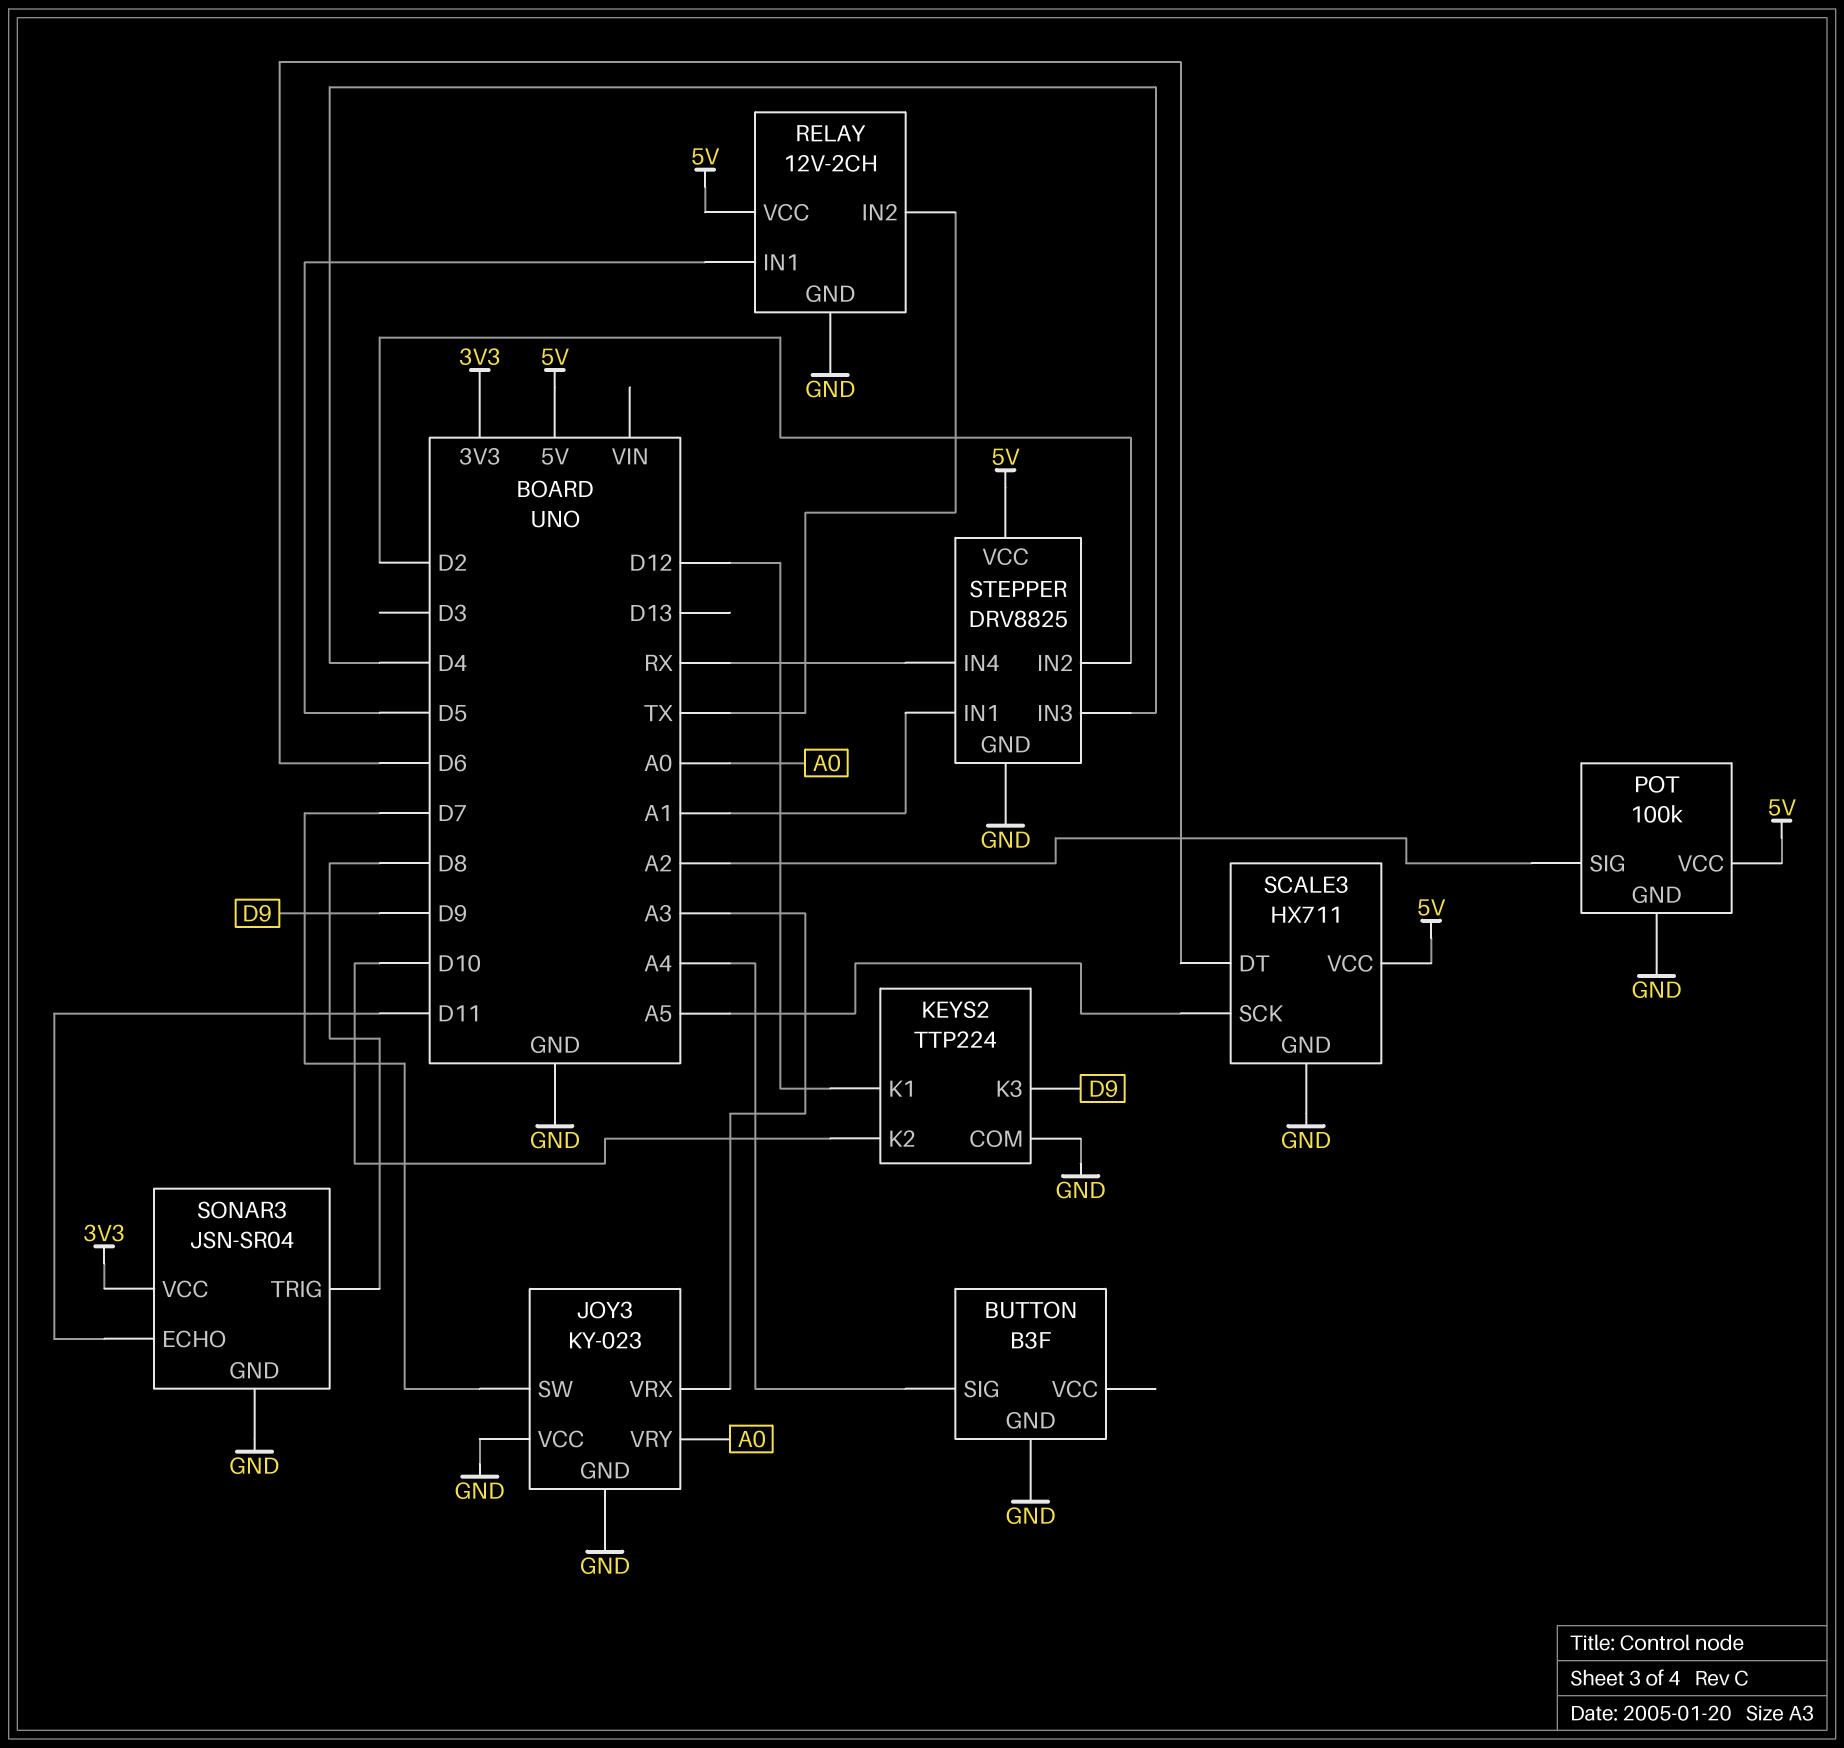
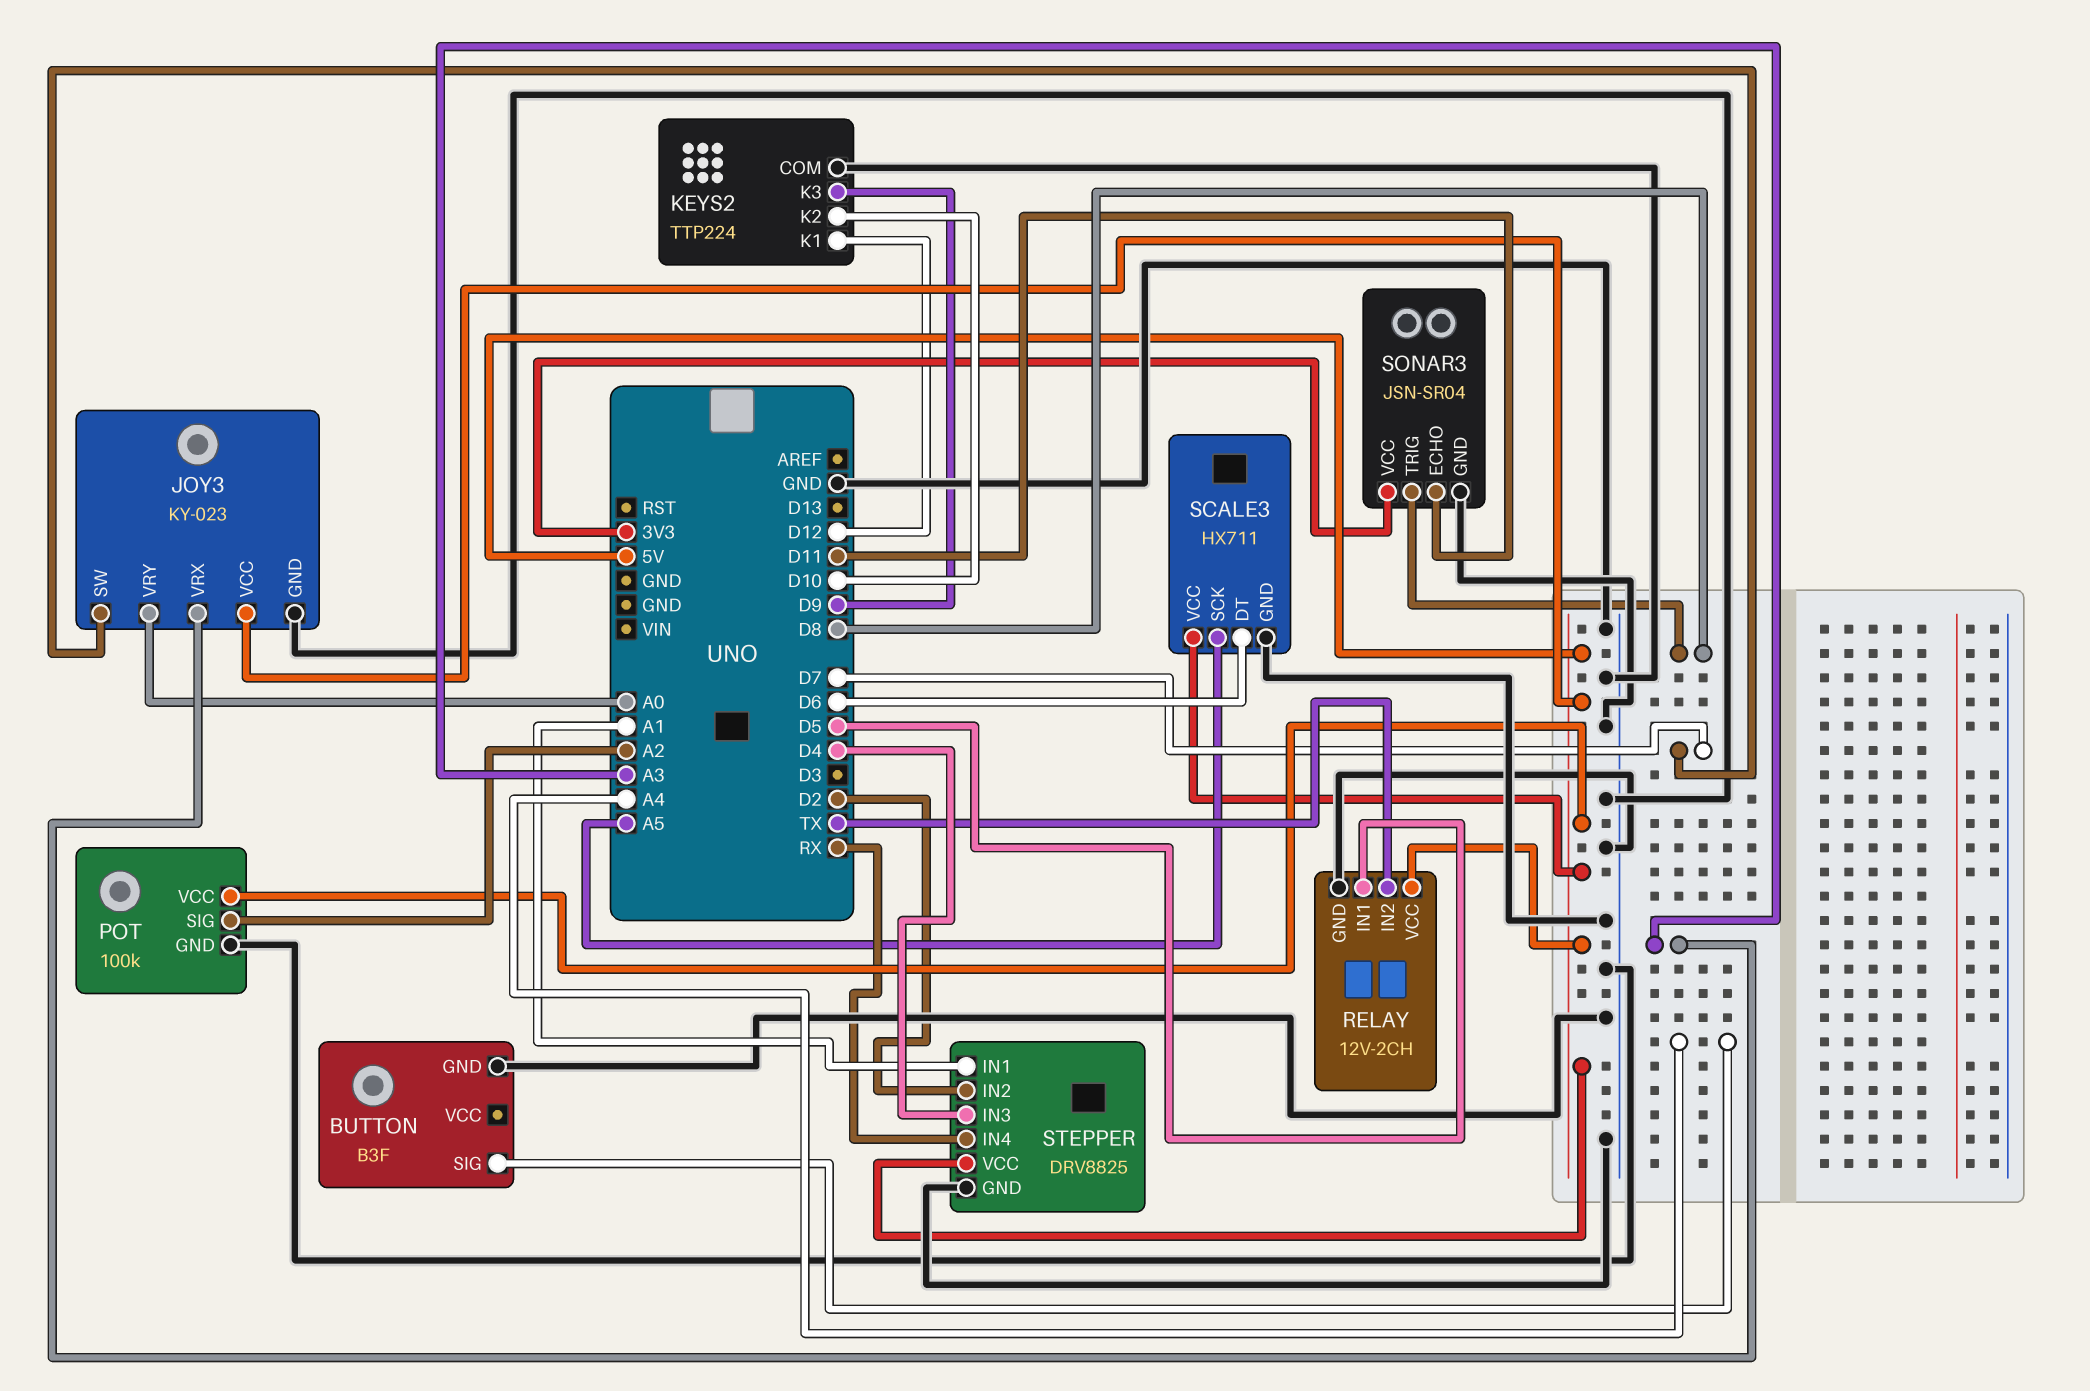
JOY3 pin VCC: GND -> 5V

